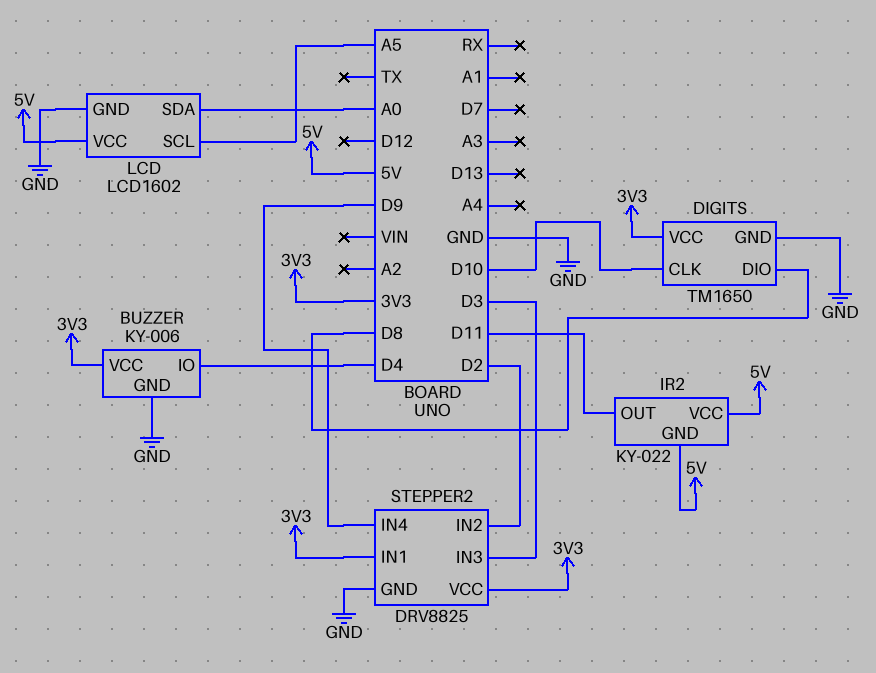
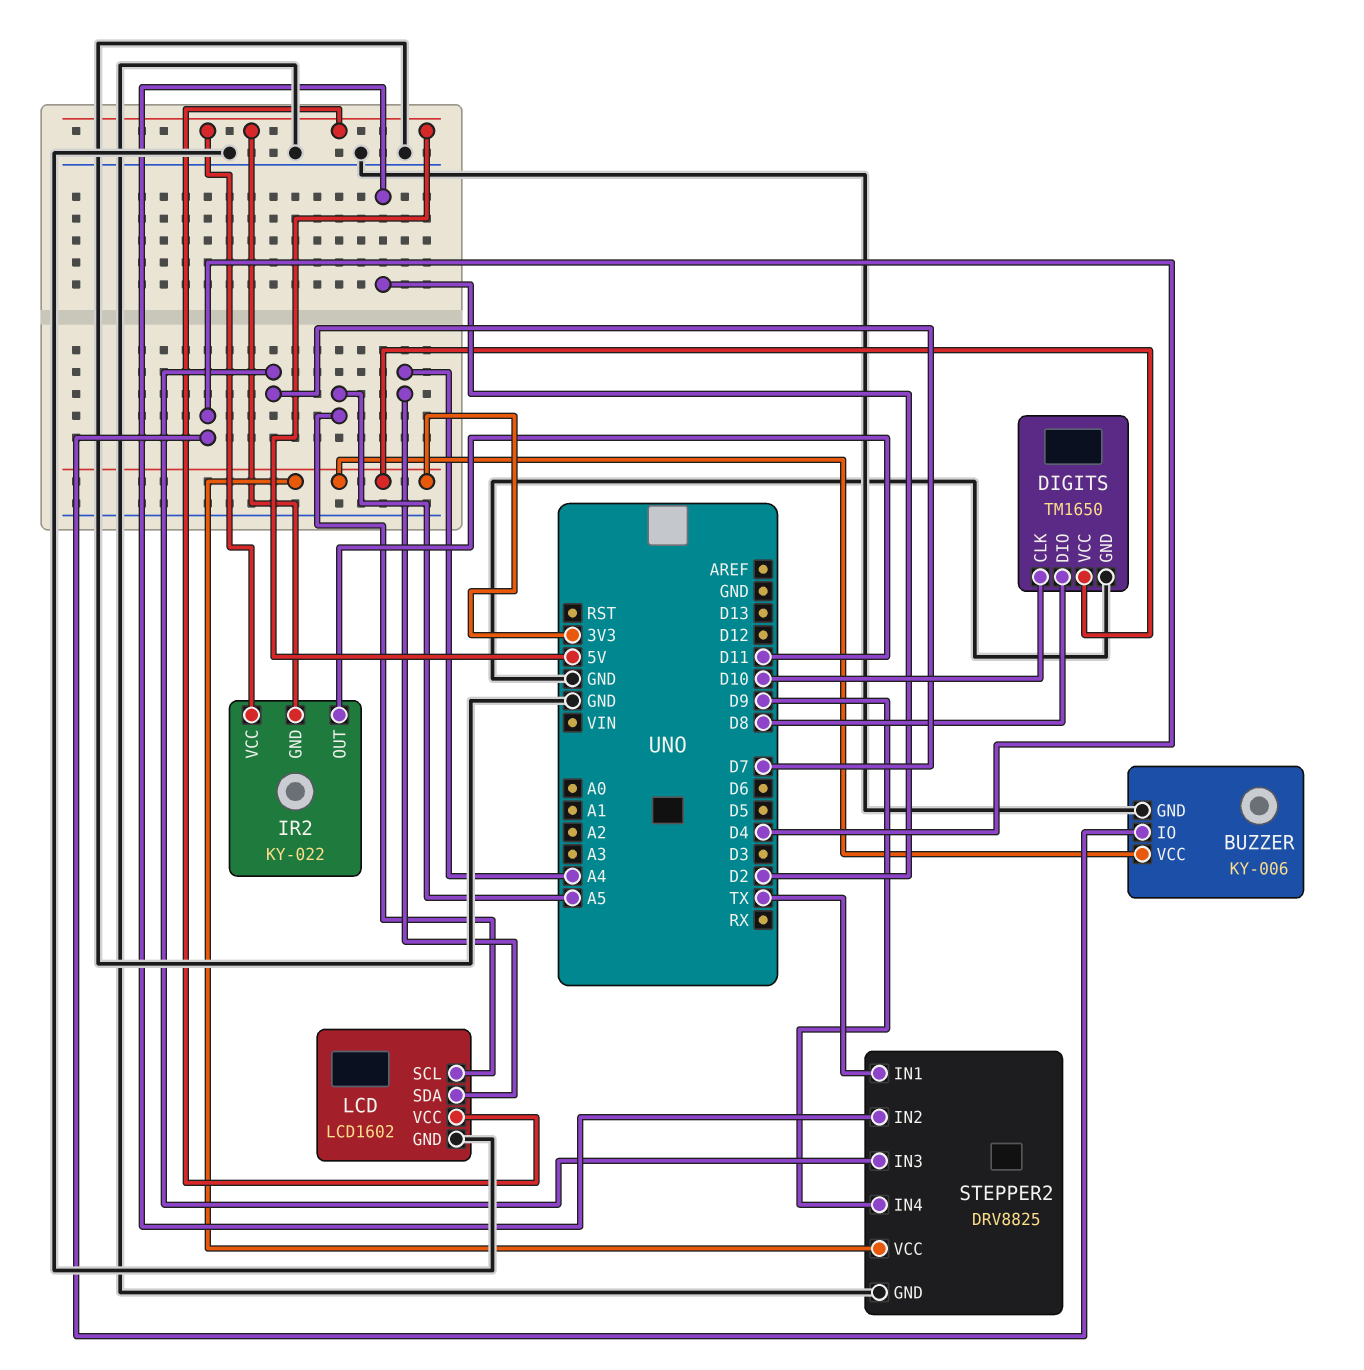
LCD pin SDA: A0 -> A4
STEPPER2 pin IN1: 3V3 -> TX
STEPPER2 pin IN3: D3 -> D7

